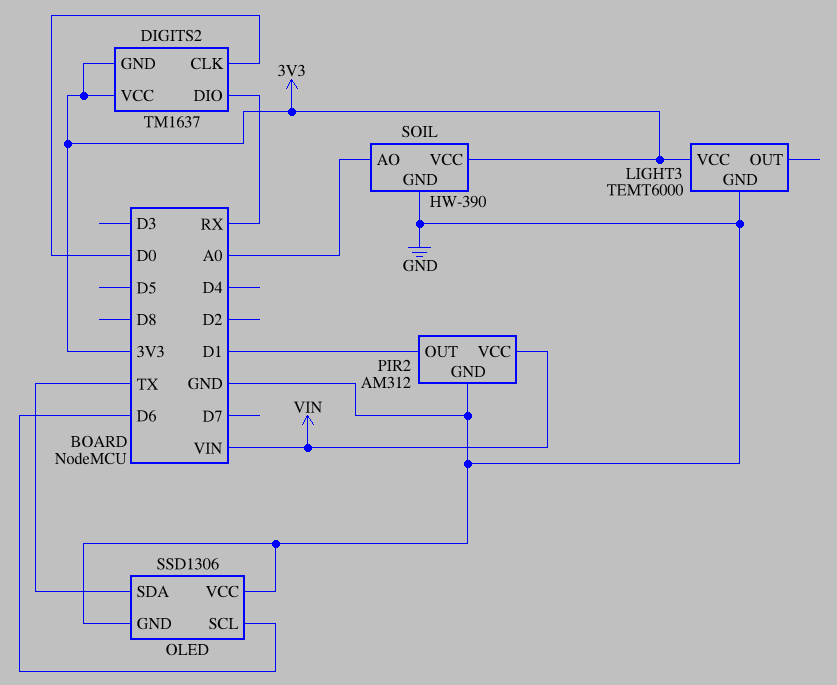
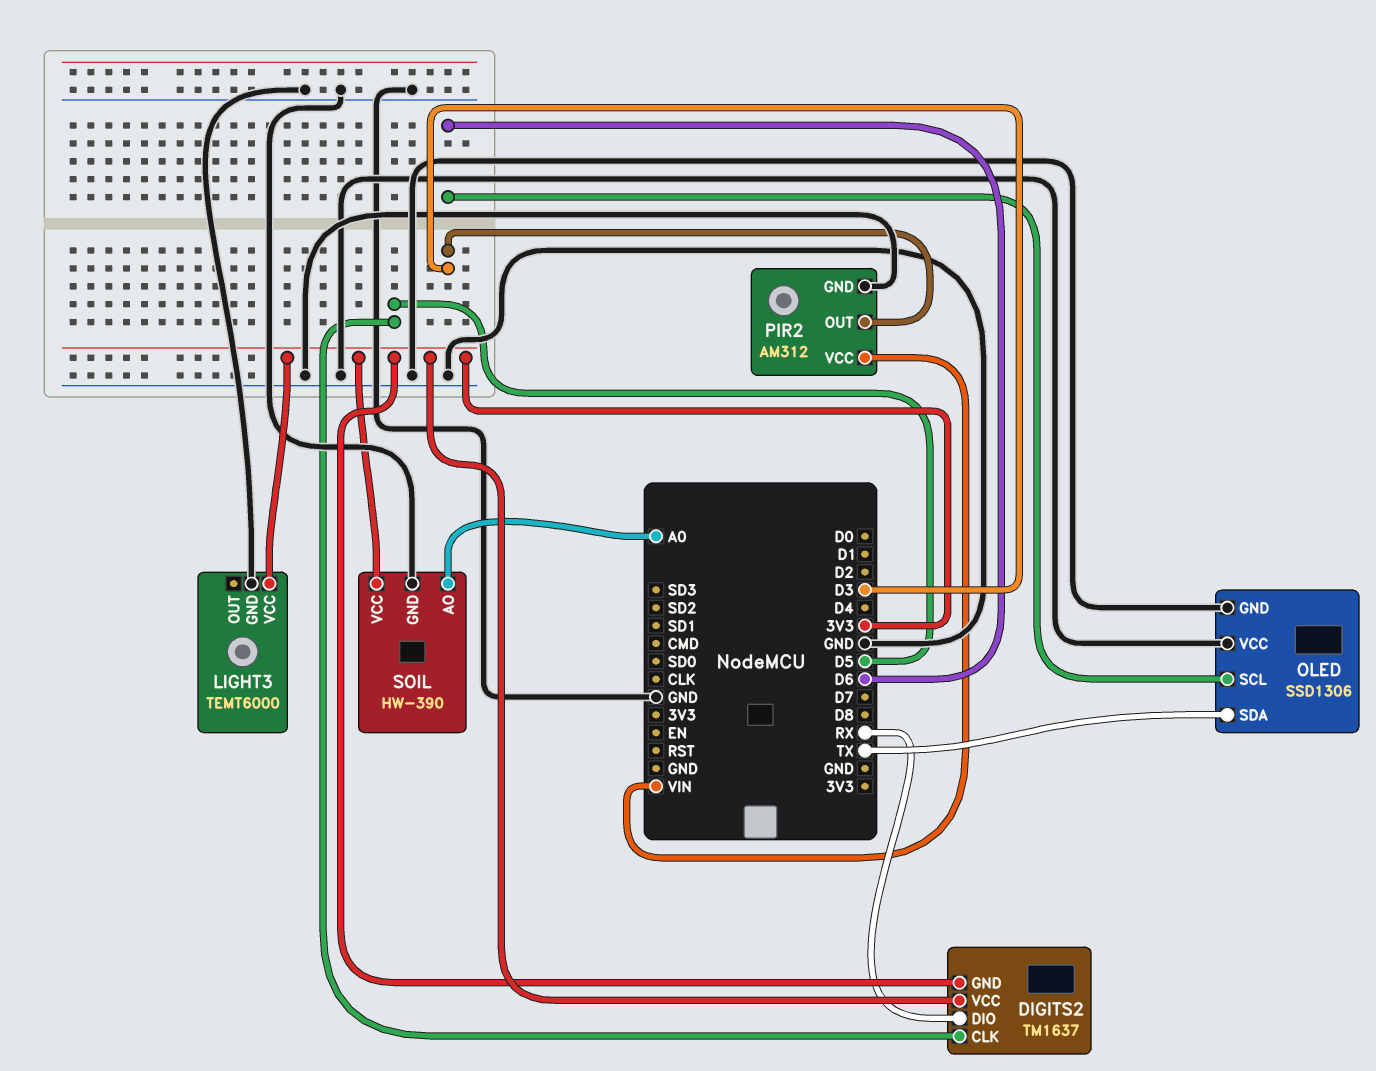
DIGITS2 pin CLK: D0 -> D5
PIR2 pin OUT: D1 -> D3

